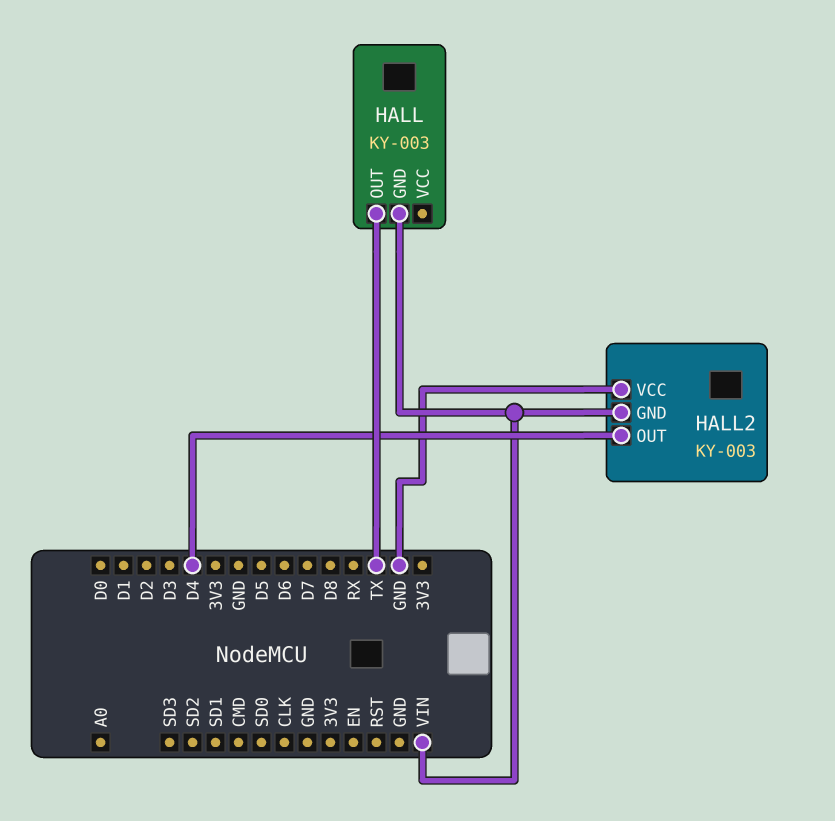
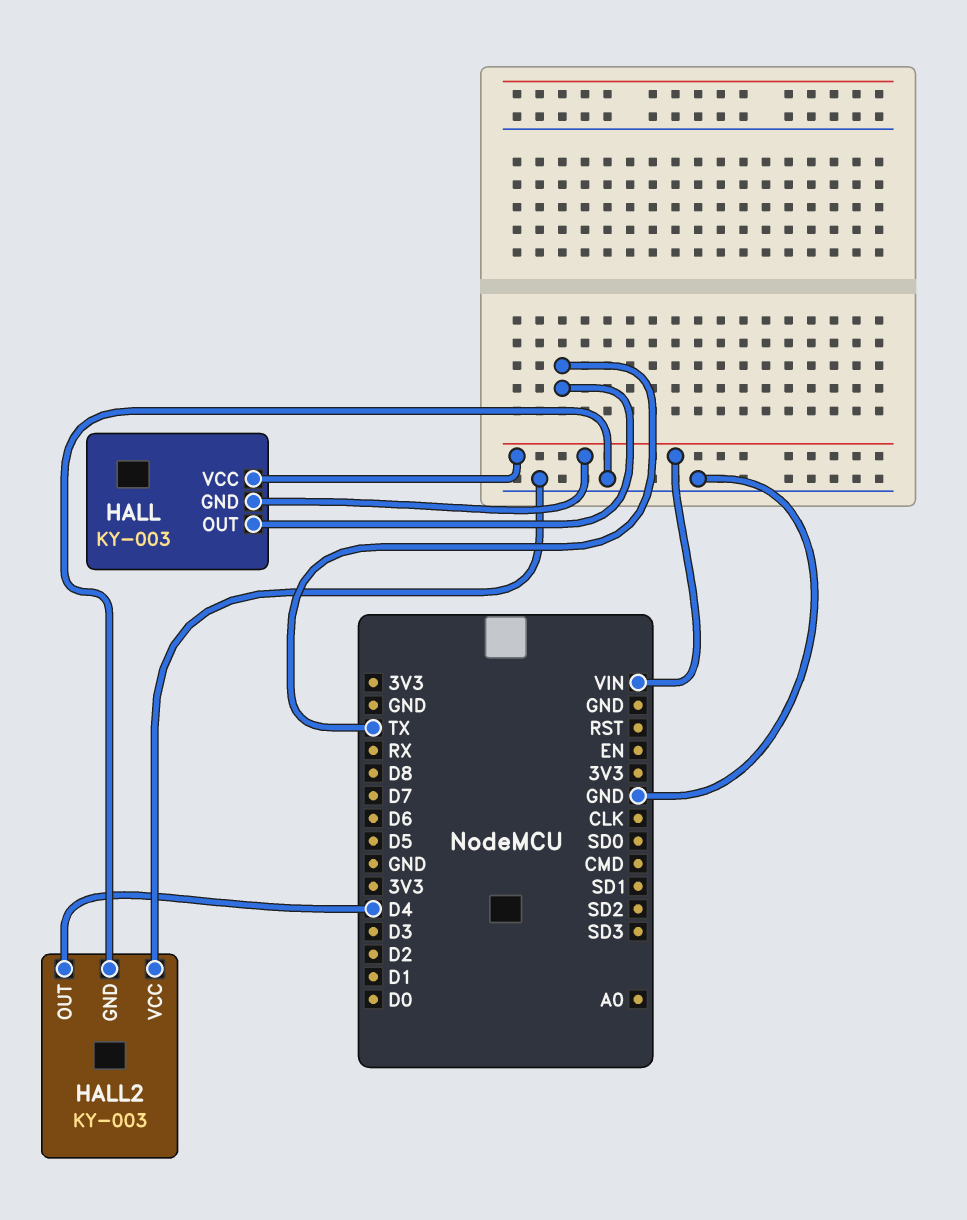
HALL pin VCC: none -> VIN
HALL2 pin GND: VIN -> GND

